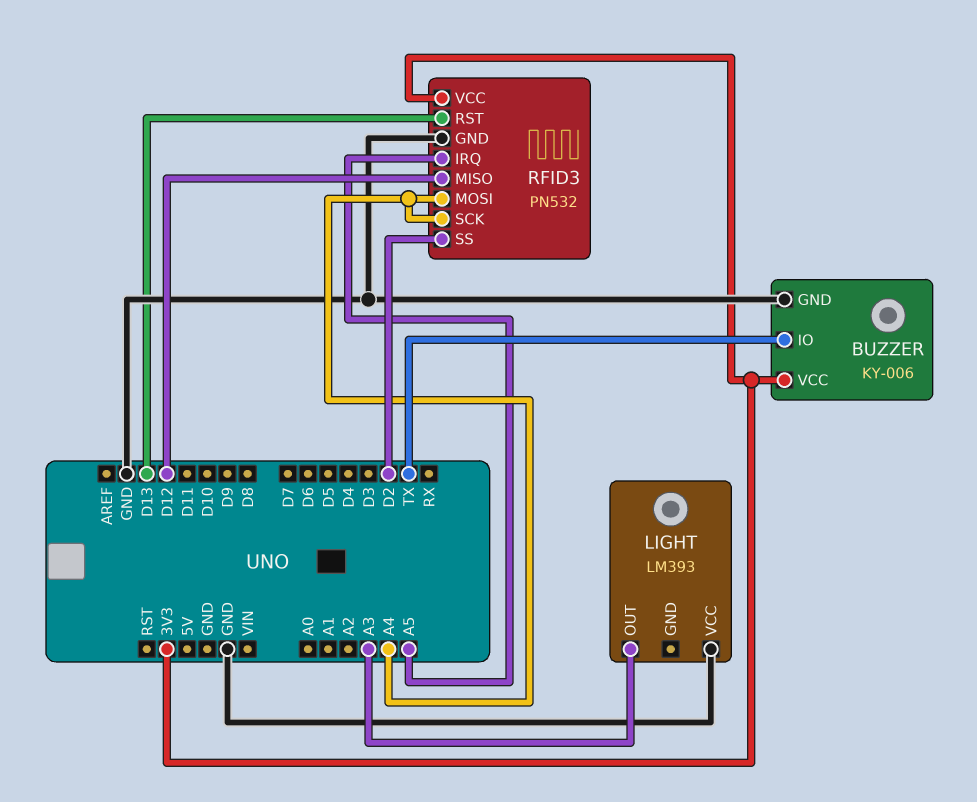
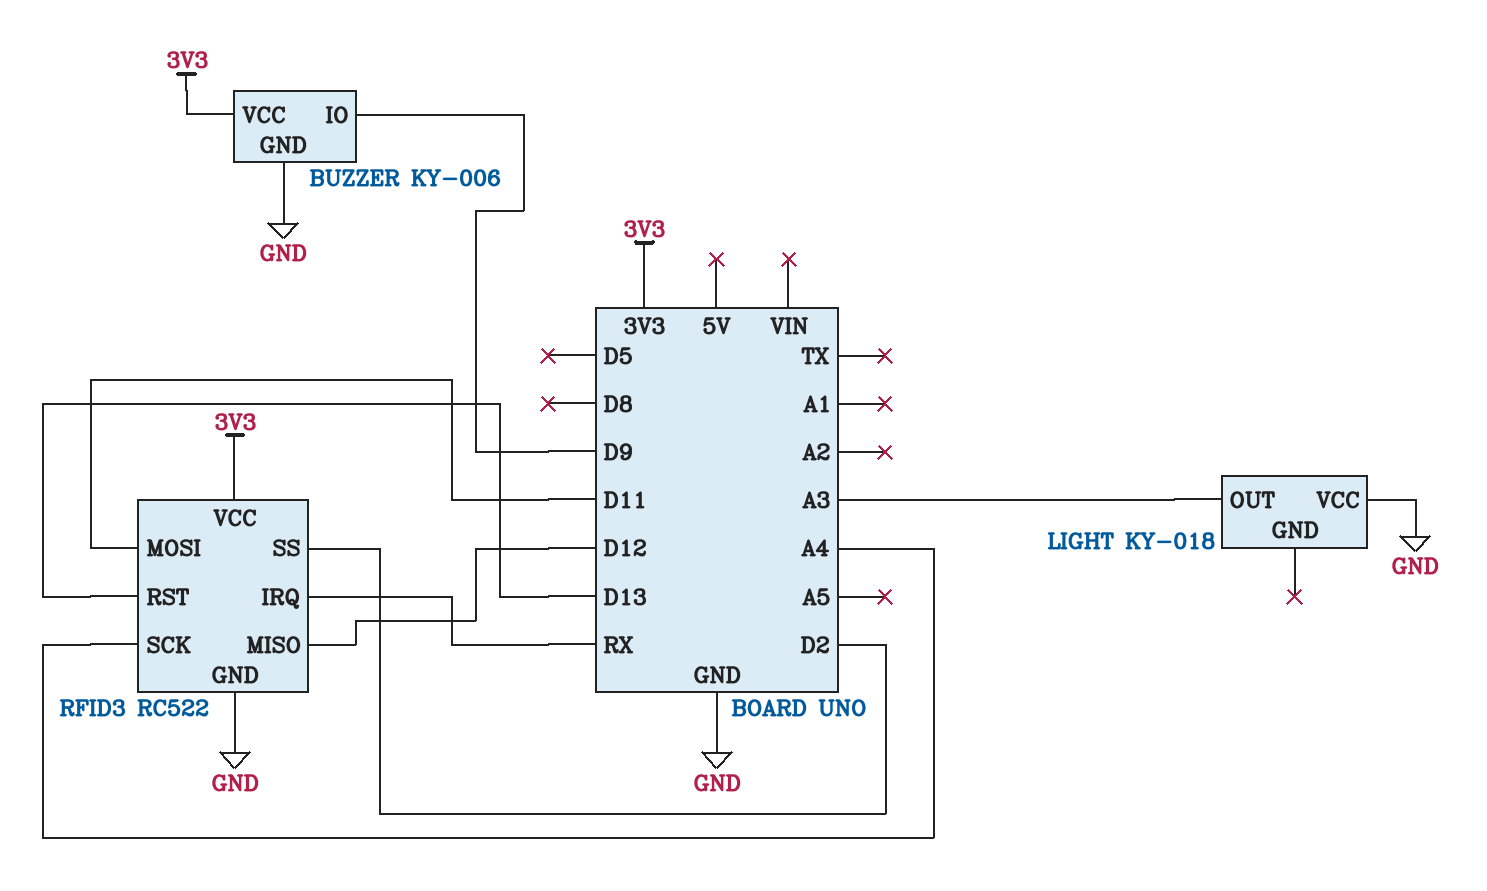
BUZZER pin IO: TX -> D9
LIGHT: LM393 -> KY-018
RFID3: PN532 -> RC522
RFID3 pin IRQ: A5 -> RX
RFID3 pin MOSI: A4 -> D11

